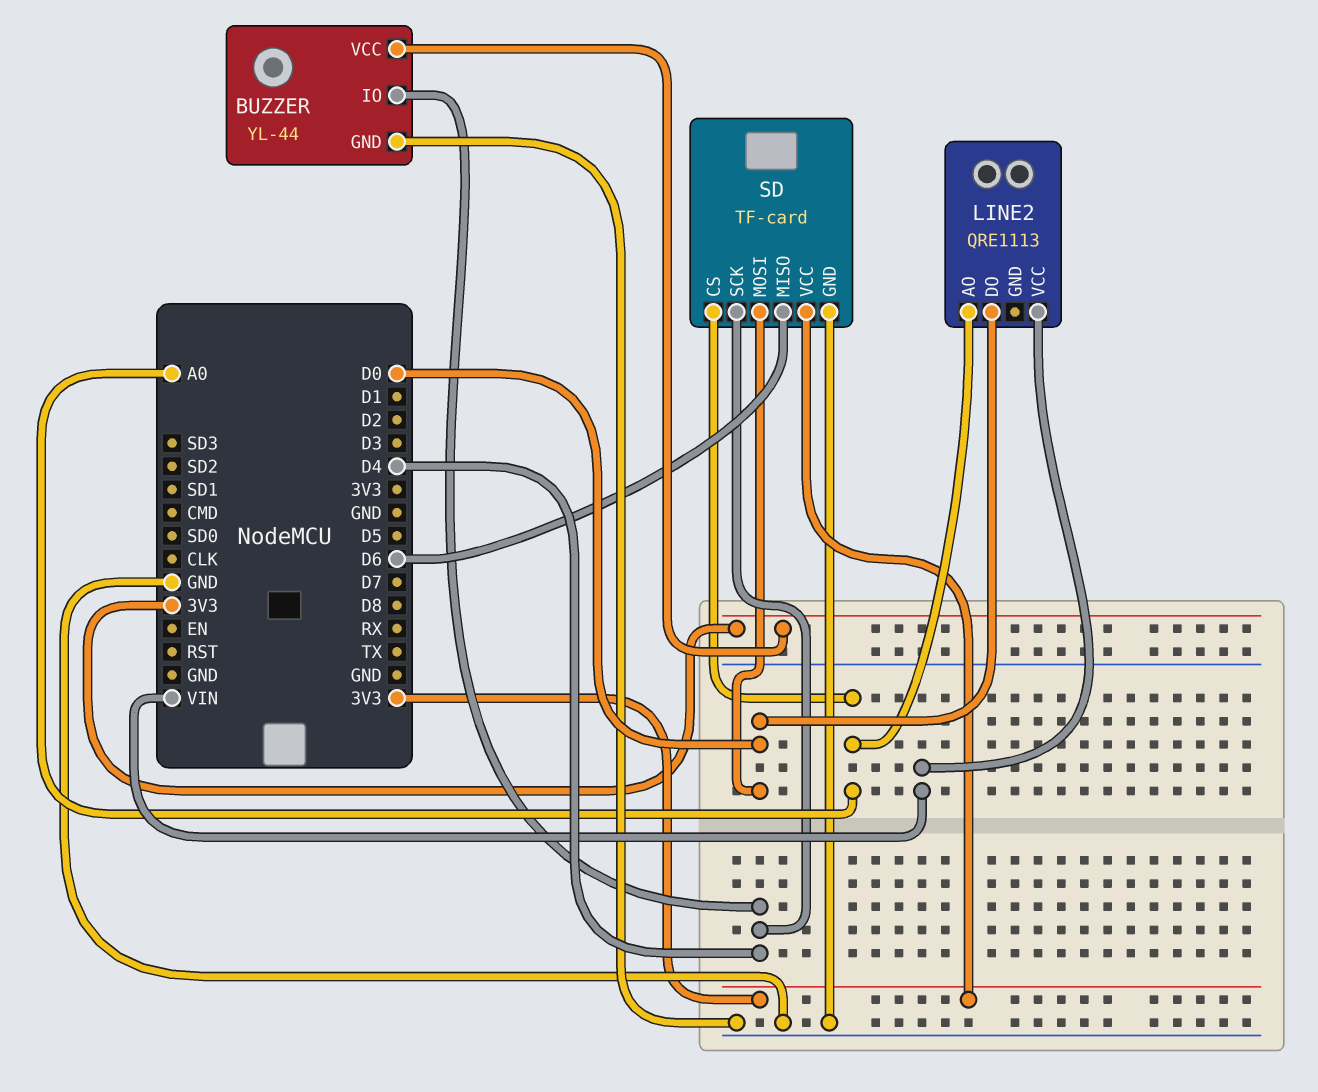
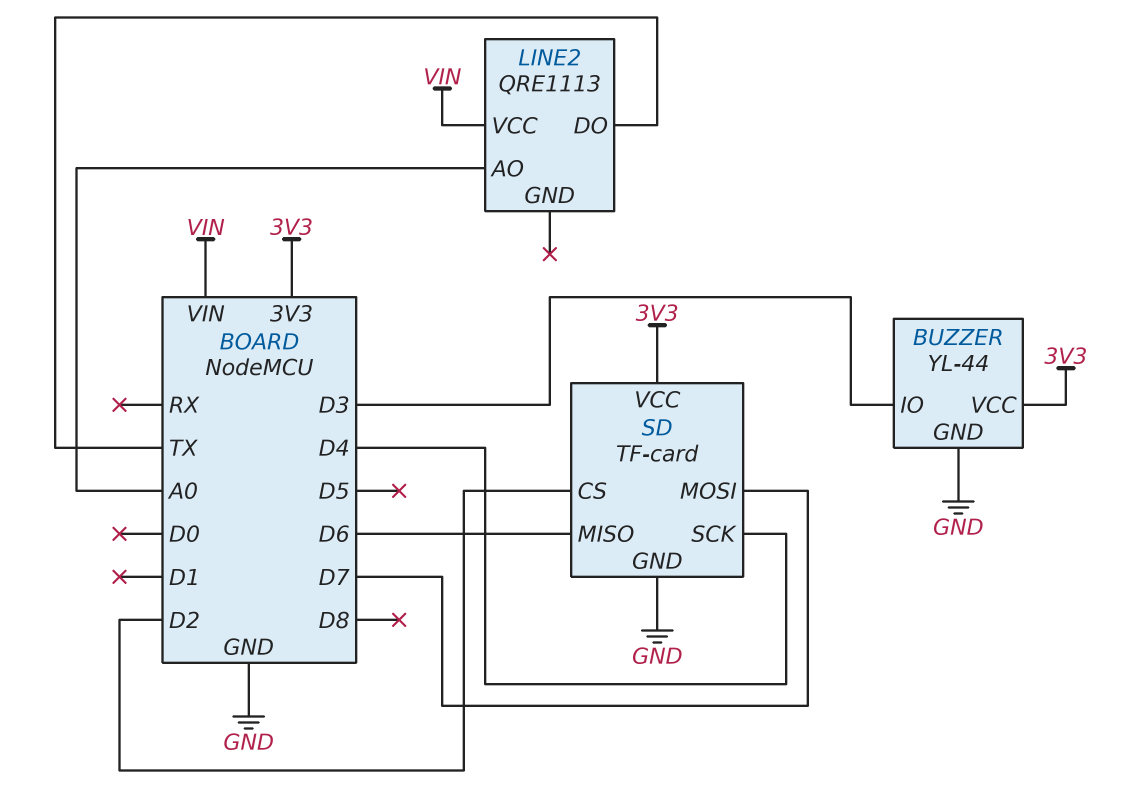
BUZZER pin IO: D4 -> D3
LINE2 pin DO: D0 -> TX
SD pin CS: A0 -> D2
SD pin MOSI: D0 -> D7

